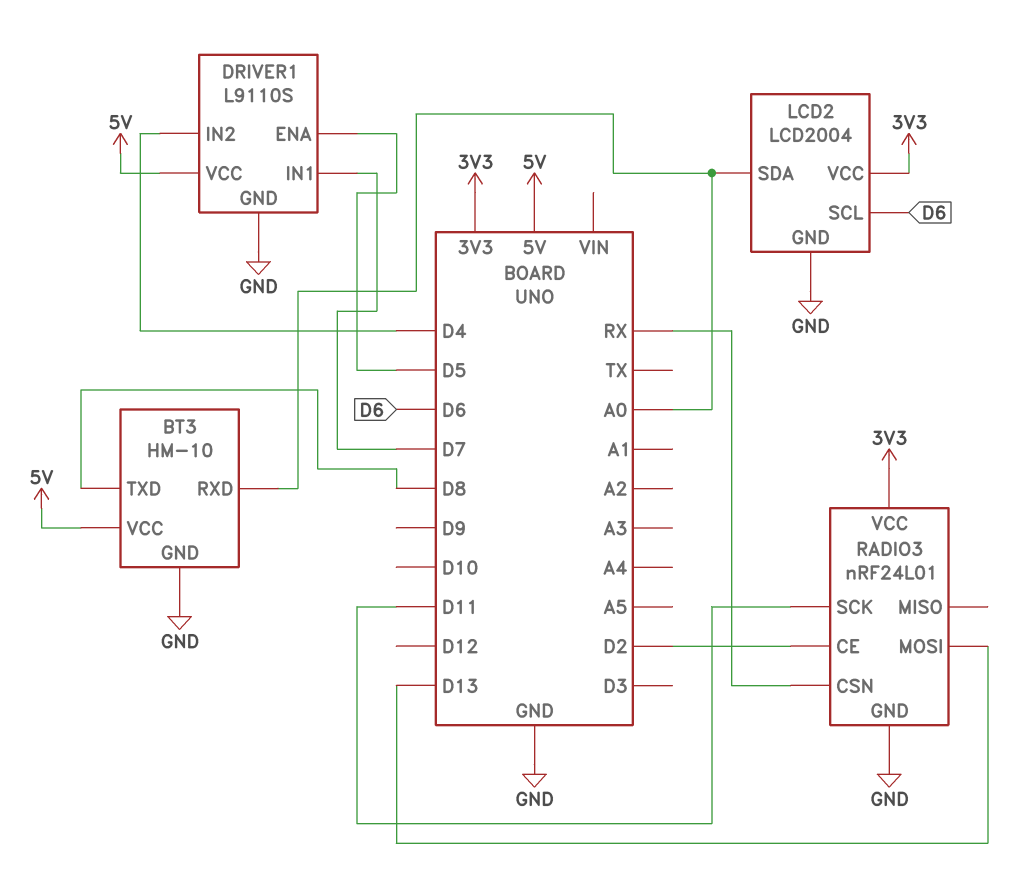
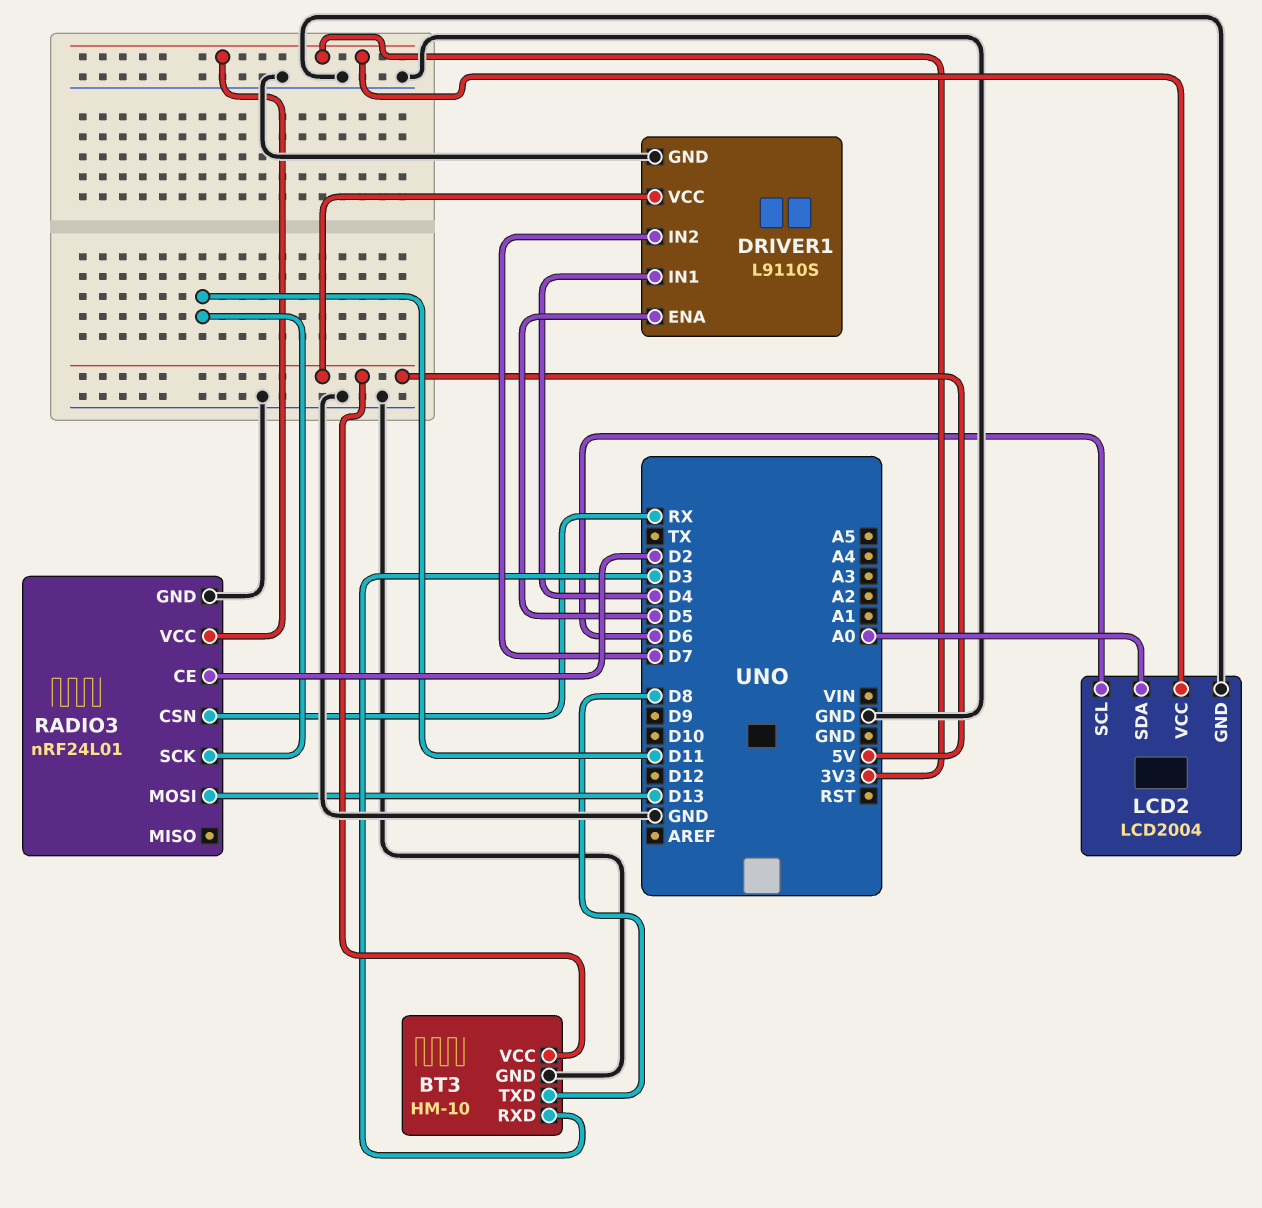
BT3 pin RXD: A0 -> D3
DRIVER1 pin IN1: D7 -> D4
DRIVER1 pin IN2: D4 -> D7

